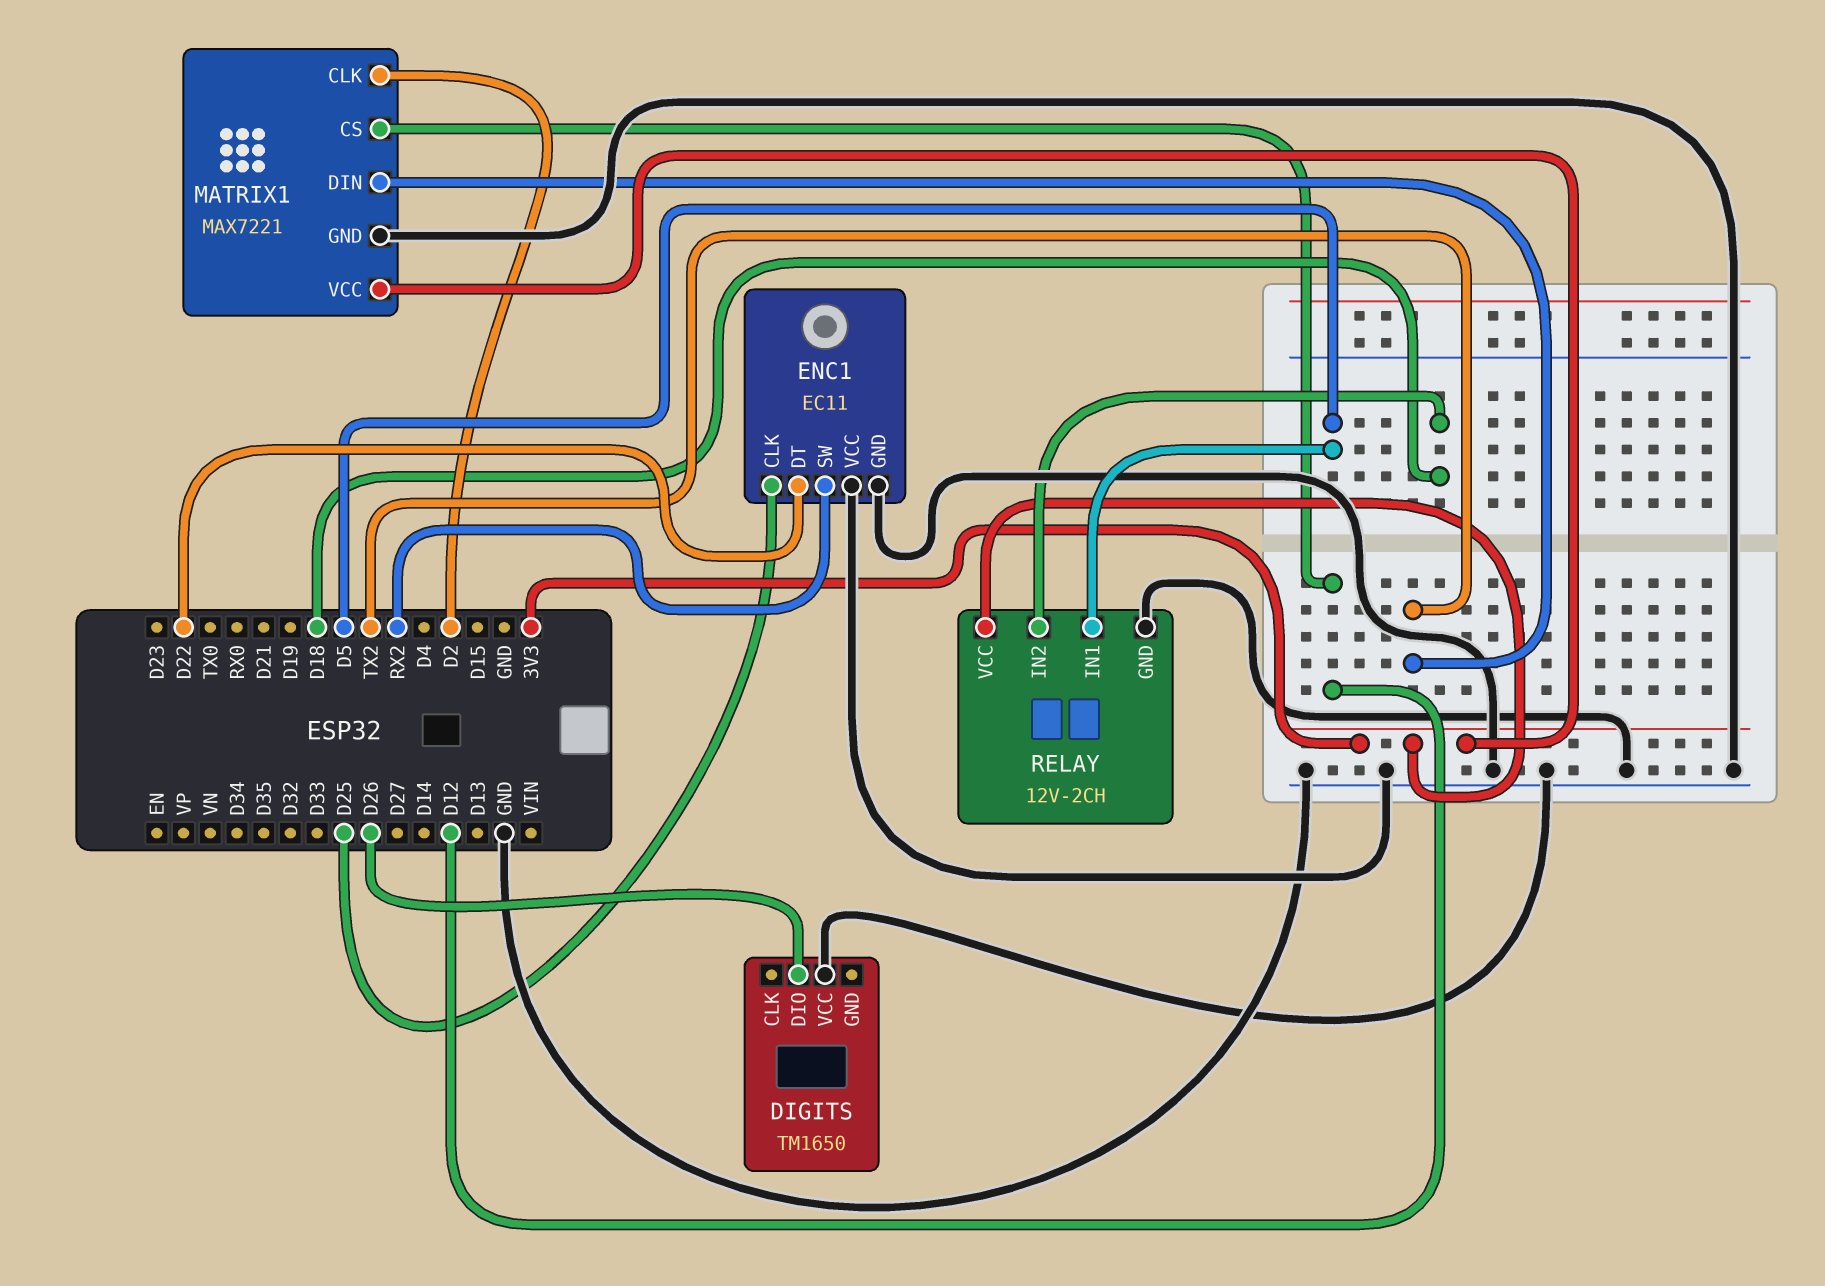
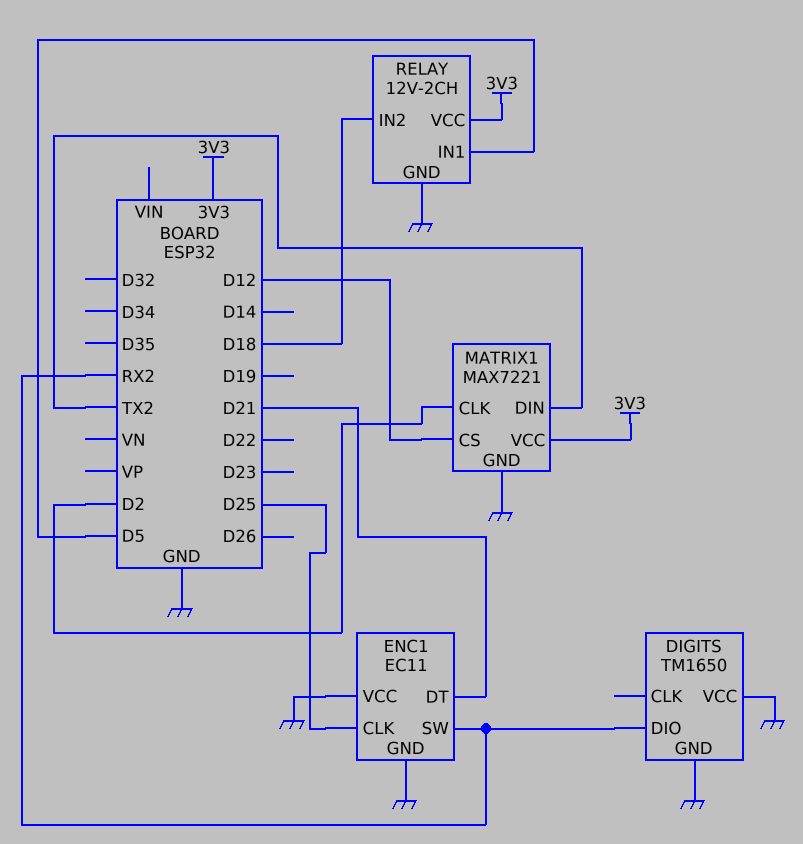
DIGITS pin DIO: D26 -> RX2
DIGITS pin GND: none -> GND
ENC1 pin DT: D22 -> D21

